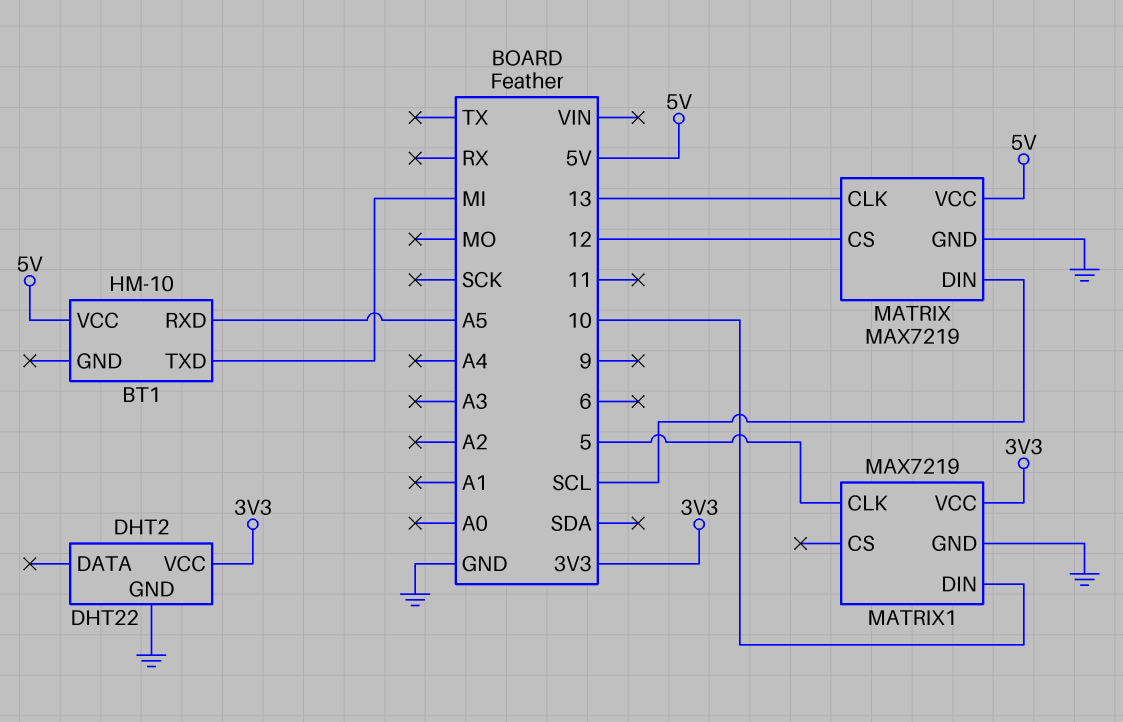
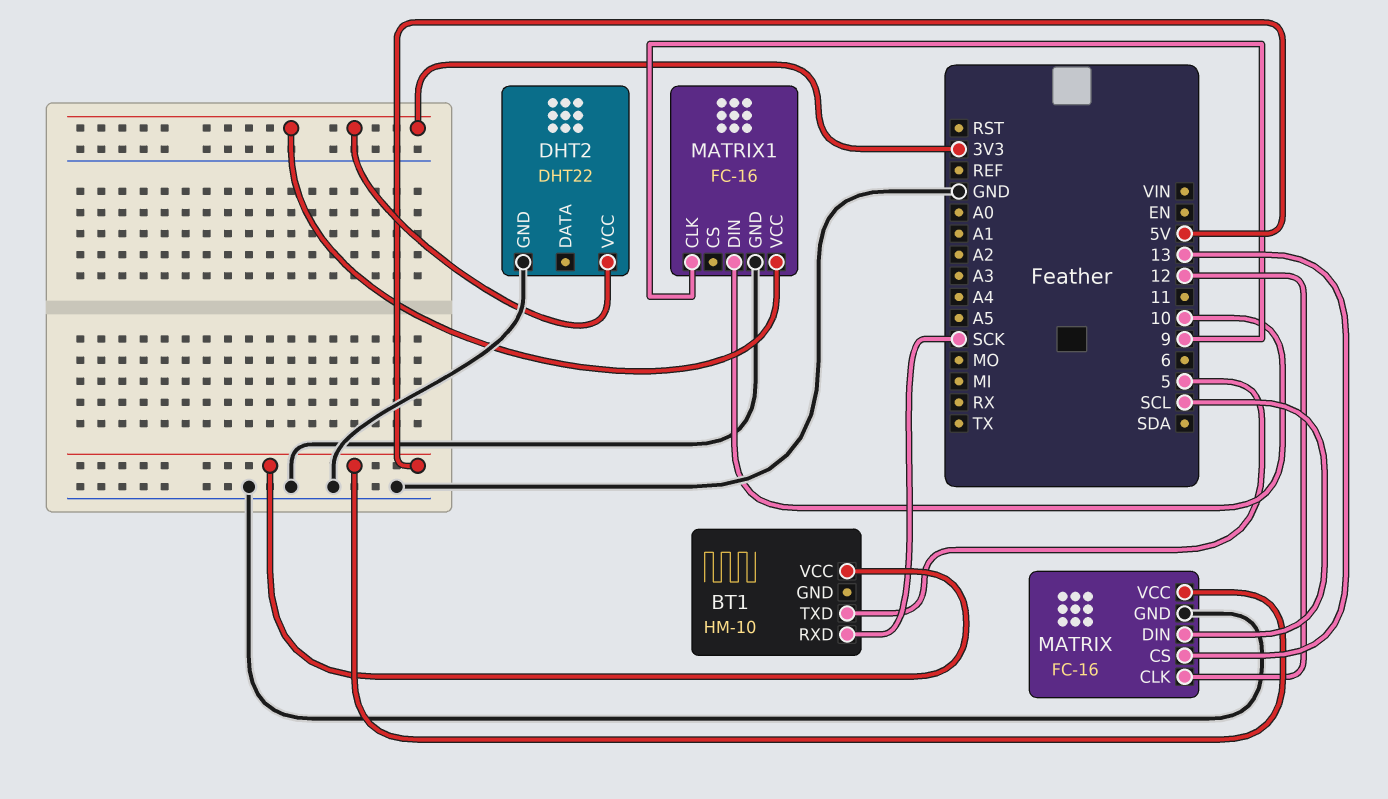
BT1 pin RXD: A5 -> SCK
BT1 pin TXD: MI -> 5
MATRIX: MAX7219 -> FC-16
MATRIX pin CLK: 13 -> 12
MATRIX pin CS: 12 -> 13
MATRIX1: MAX7219 -> FC-16
MATRIX1 pin CLK: 5 -> 9

